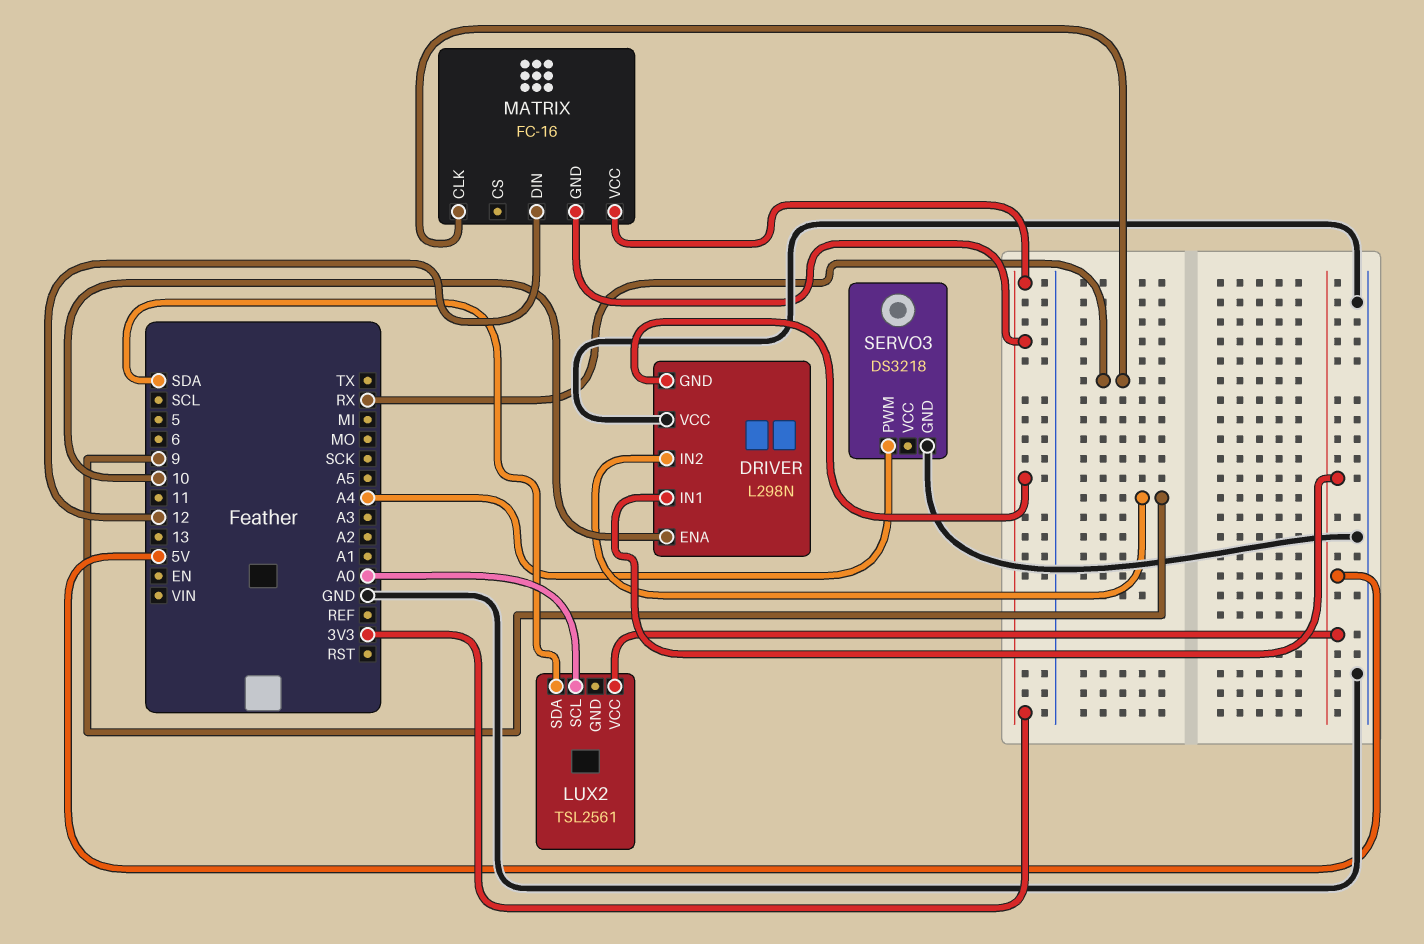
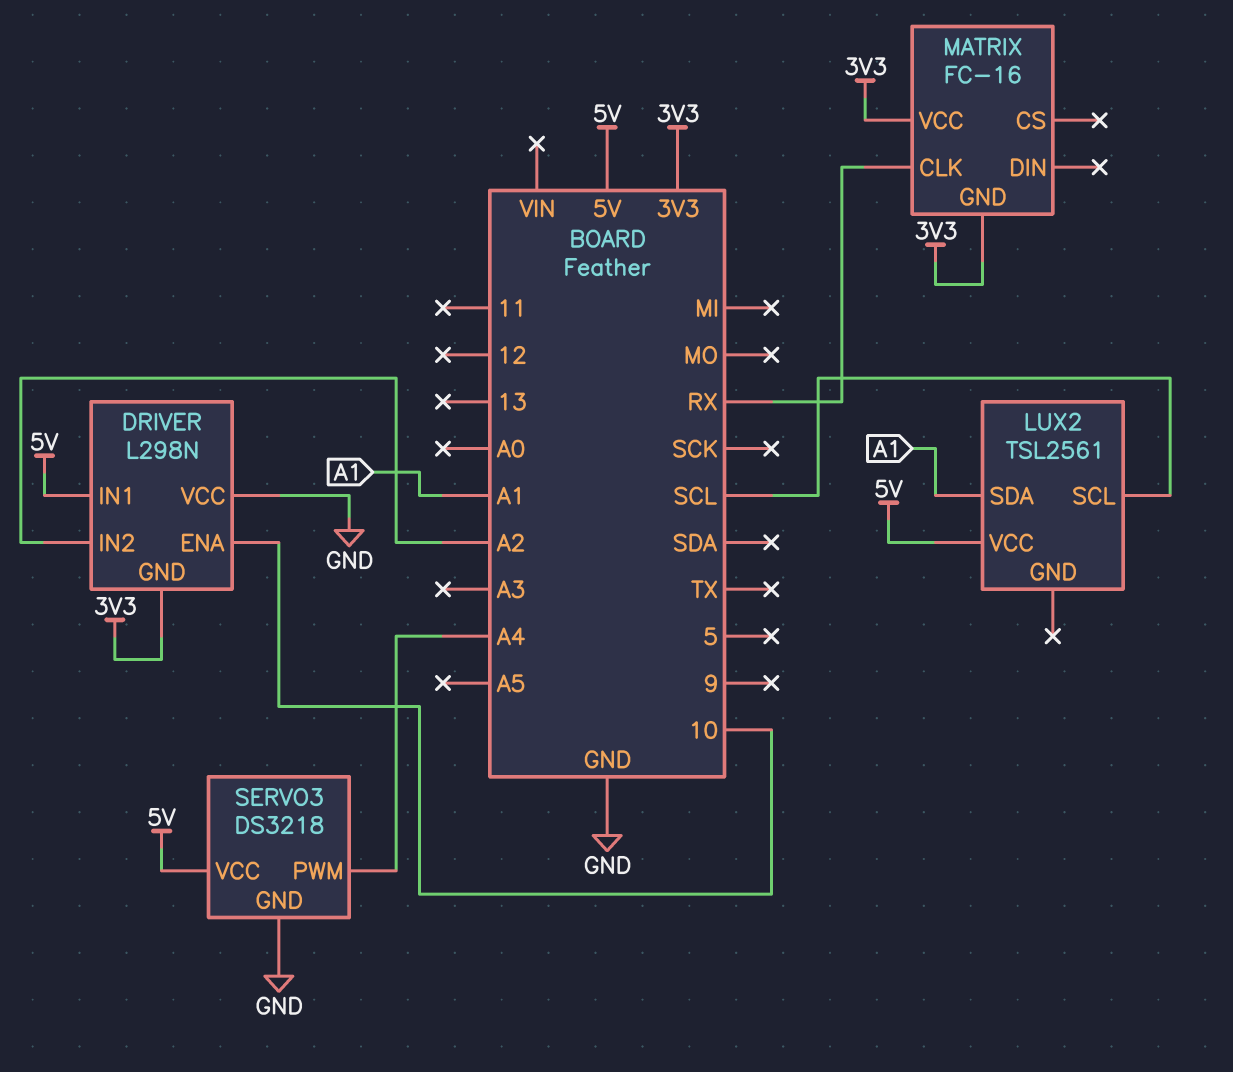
DRIVER pin IN2: 9 -> A2
LUX2 pin SCL: A0 -> SCL
LUX2 pin SDA: SDA -> A1
MATRIX pin DIN: 12 -> none
SERVO3 pin VCC: none -> 5V

